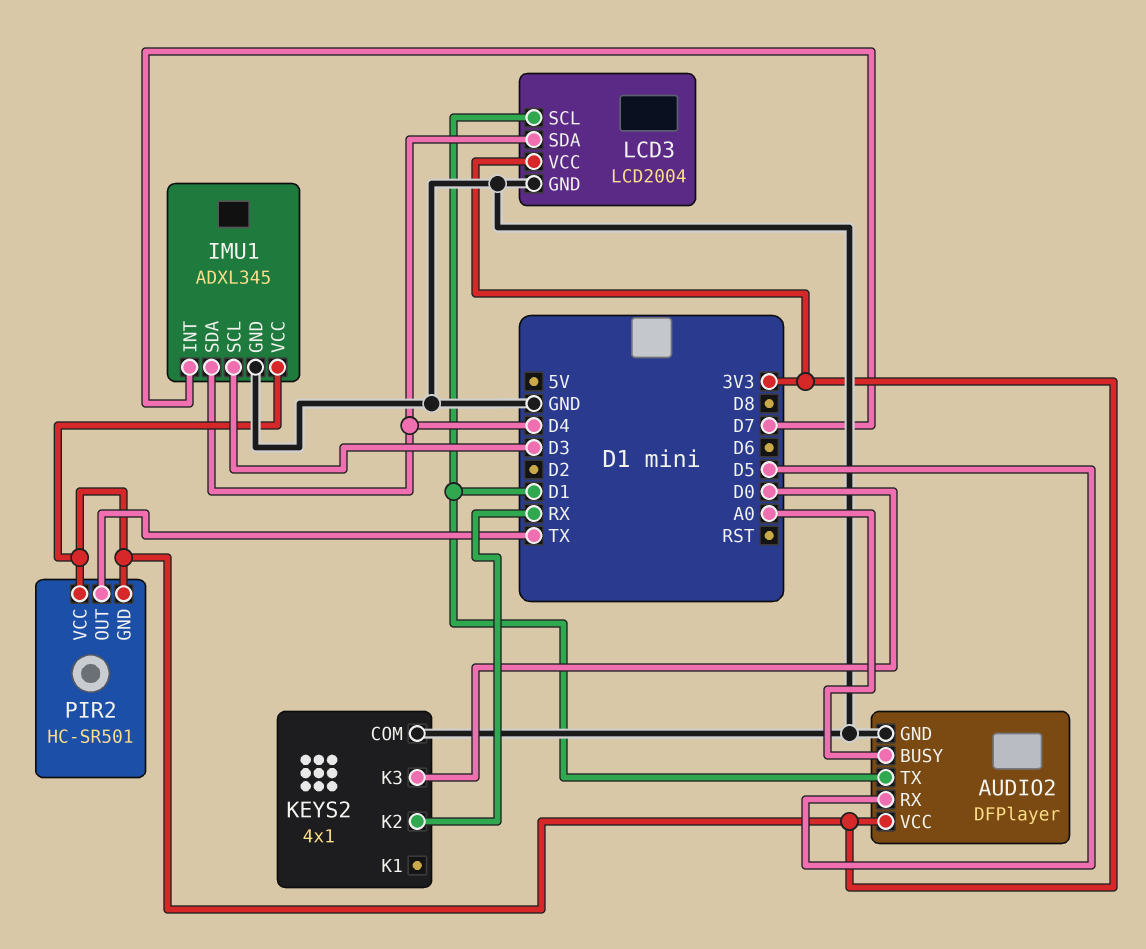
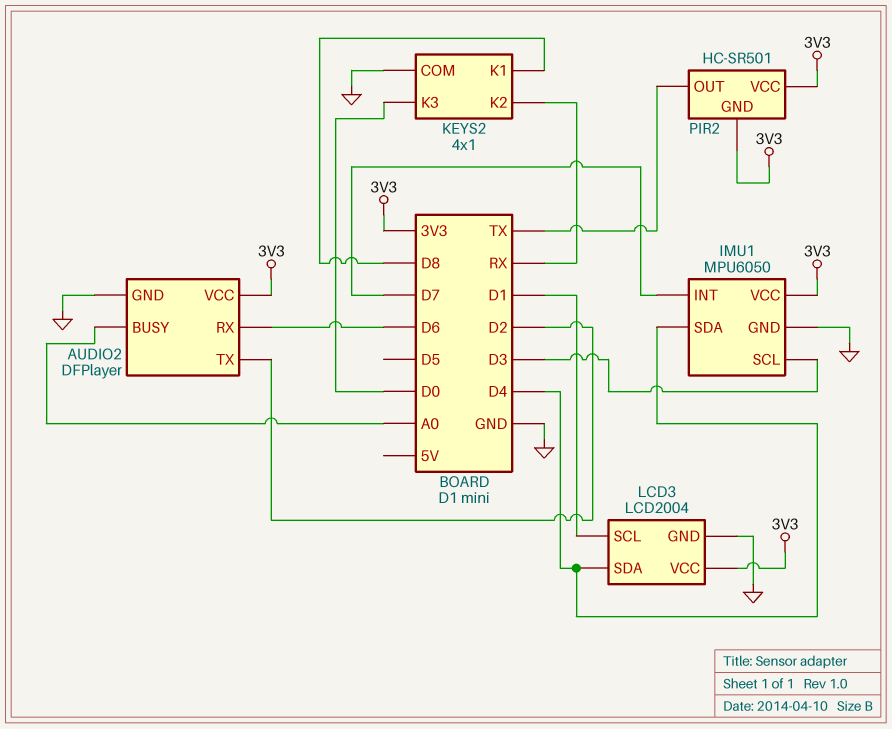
AUDIO2 pin RX: D5 -> D6
AUDIO2 pin TX: D1 -> D2
IMU1: ADXL345 -> MPU6050
KEYS2 pin K1: none -> D8

